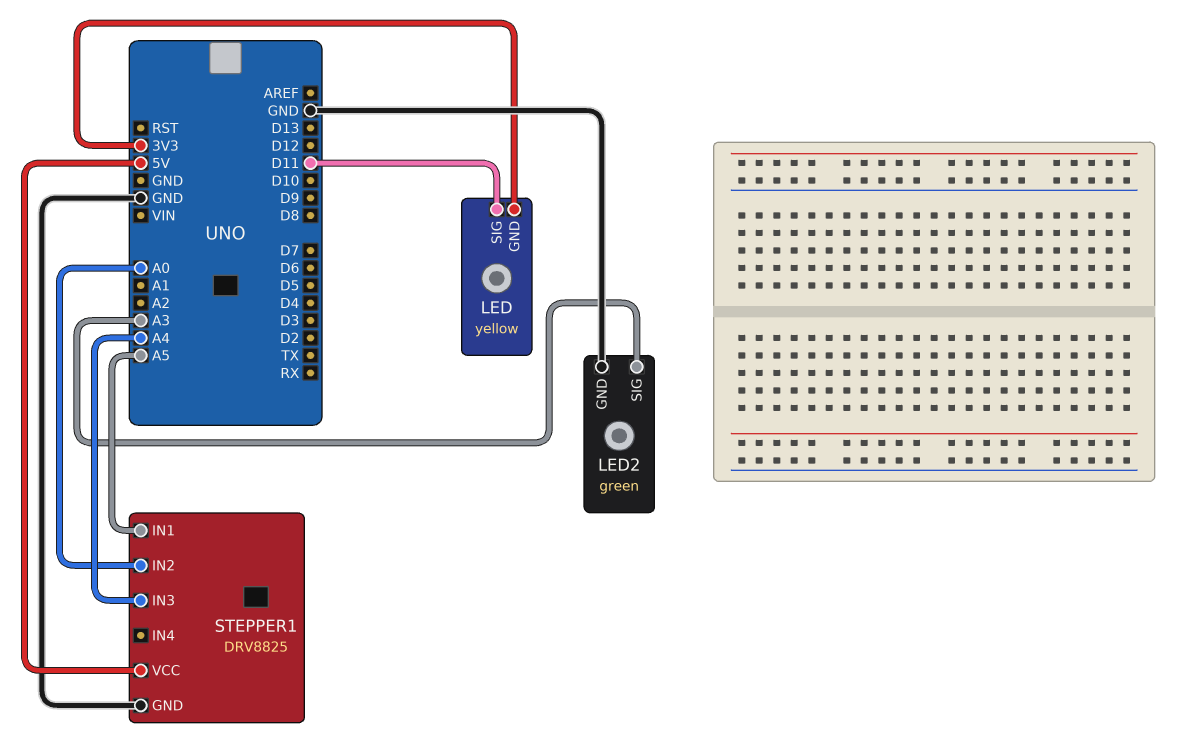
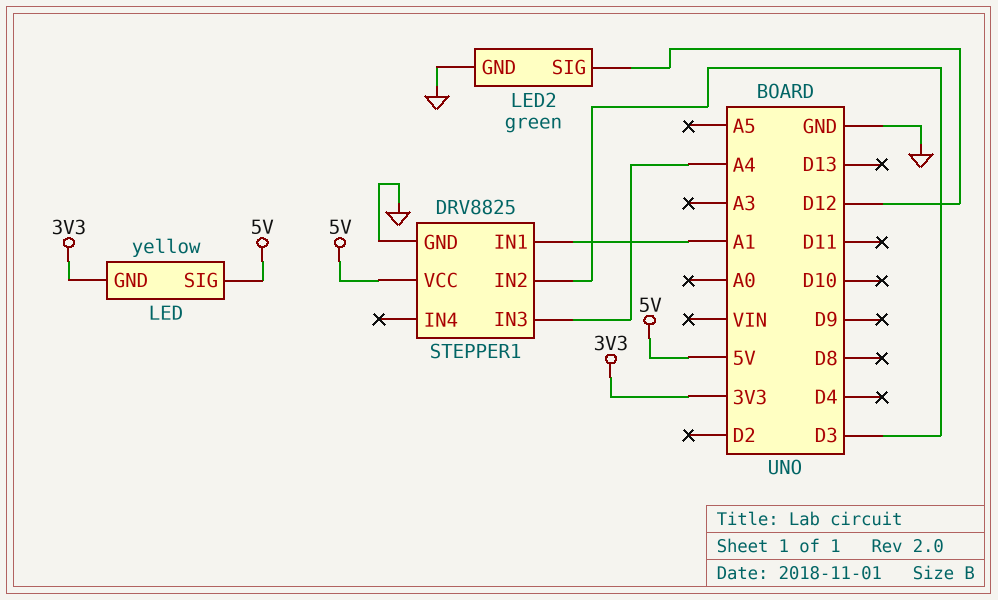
LED pin SIG: D11 -> 5V
LED2 pin SIG: A3 -> D12
STEPPER1 pin IN1: A5 -> A1
STEPPER1 pin IN2: A0 -> D3

